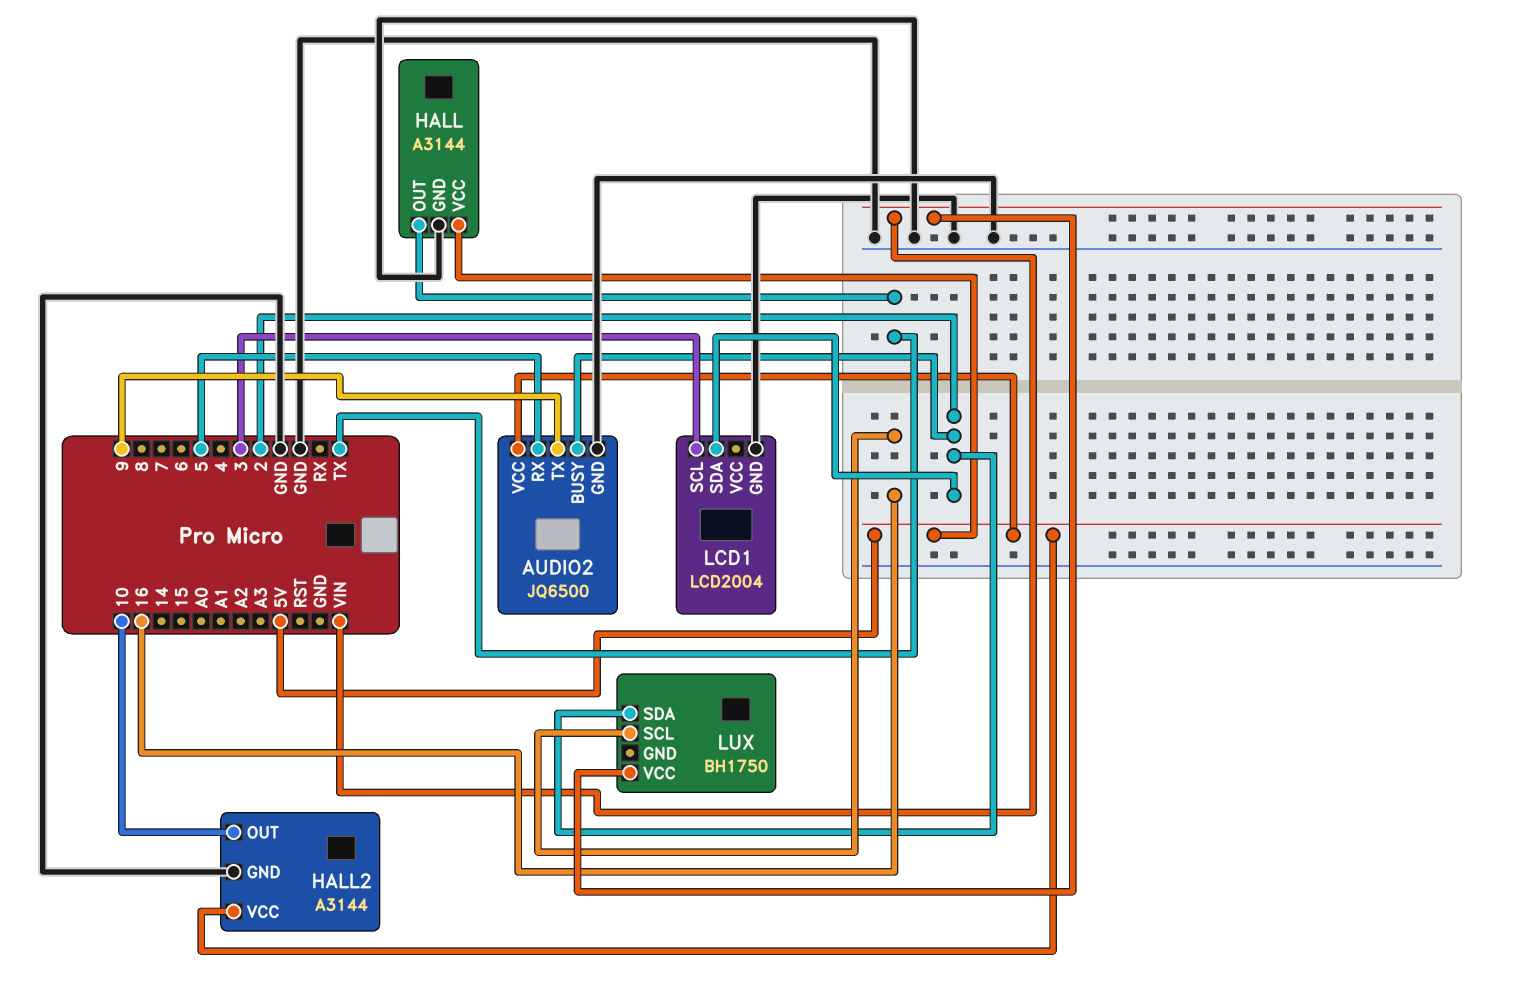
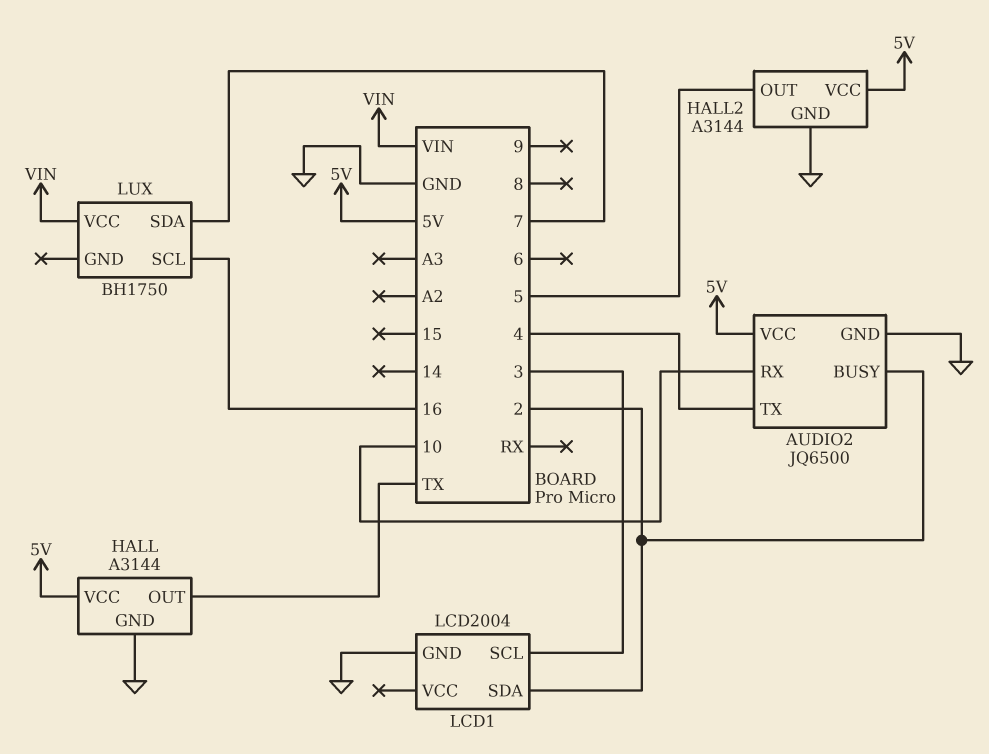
AUDIO2 pin RX: 5 -> 10
AUDIO2 pin TX: 9 -> 4
HALL2 pin OUT: 10 -> 5
LUX pin SDA: 2 -> 7

